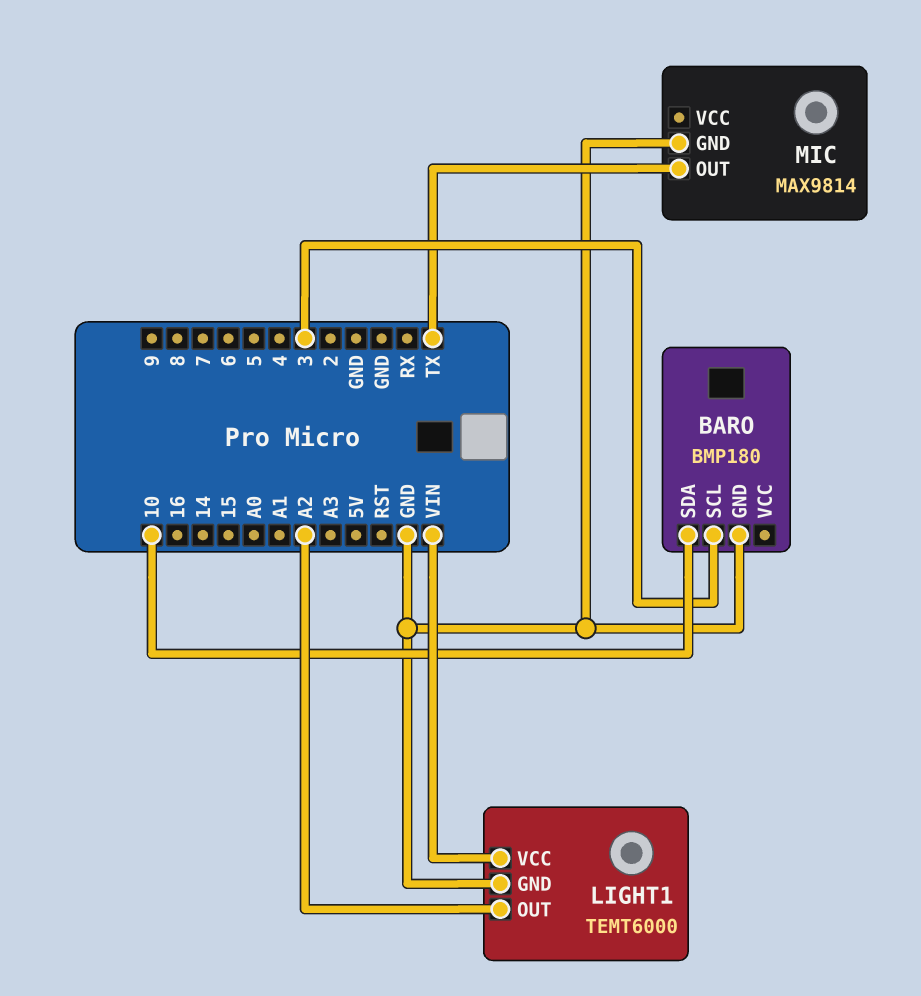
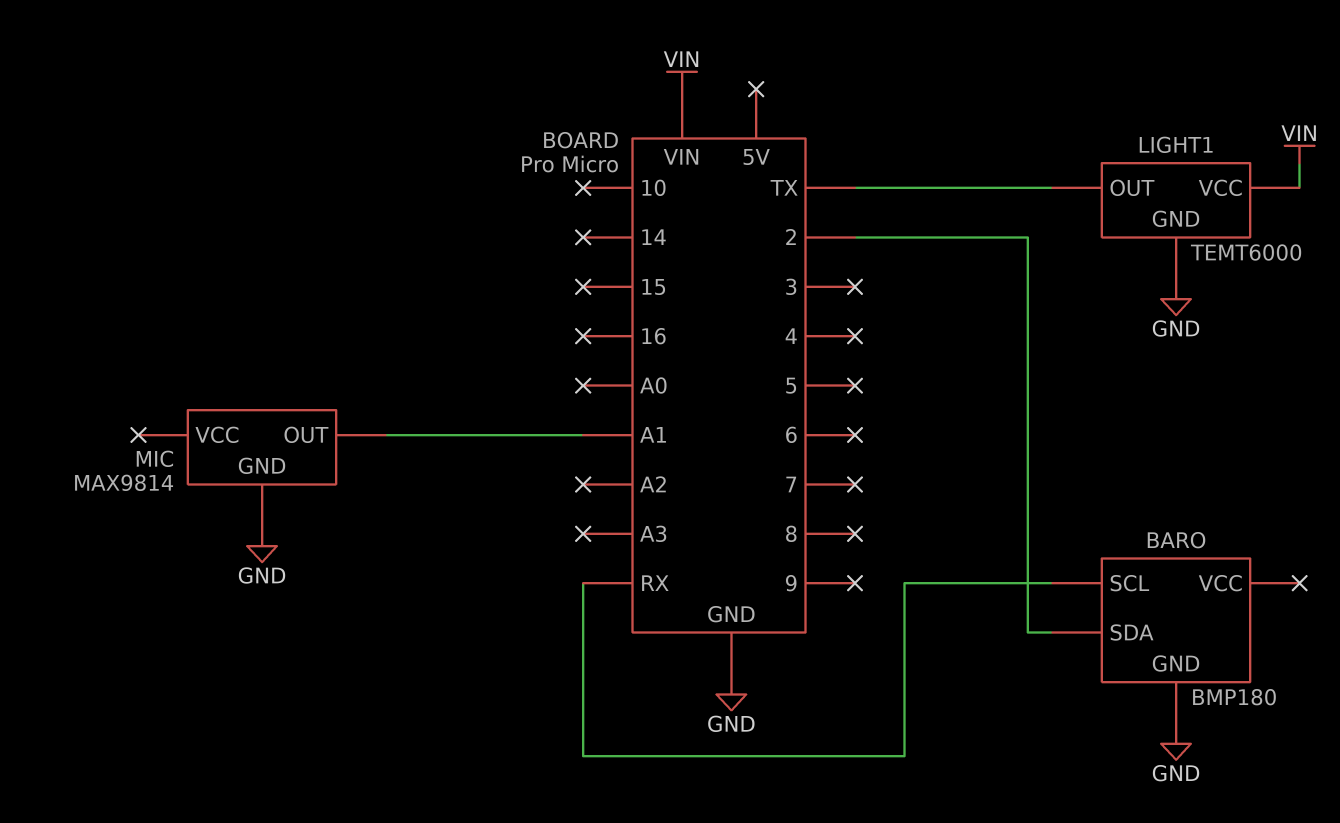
BARO pin SCL: 3 -> RX
BARO pin SDA: 10 -> 2
LIGHT1 pin OUT: A2 -> TX
MIC pin OUT: TX -> A1

